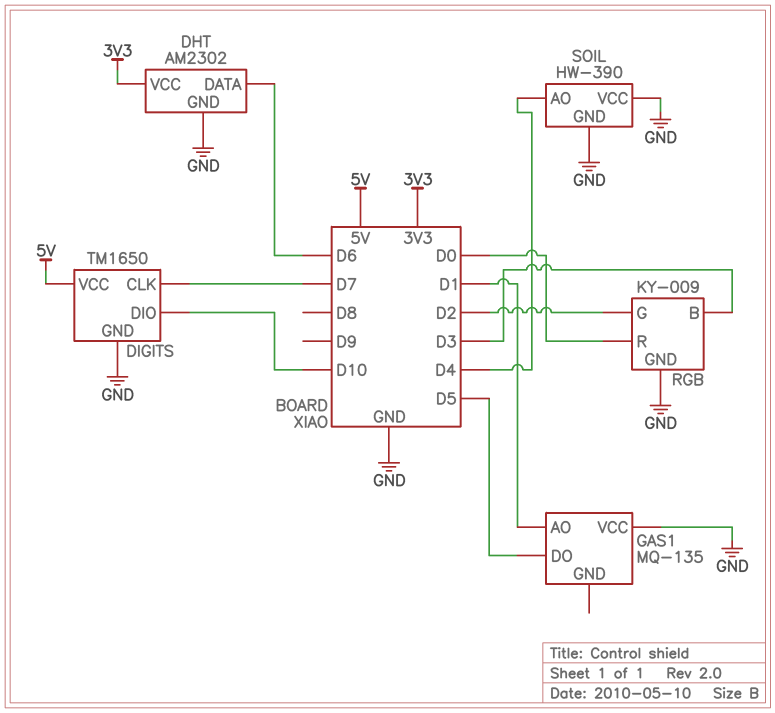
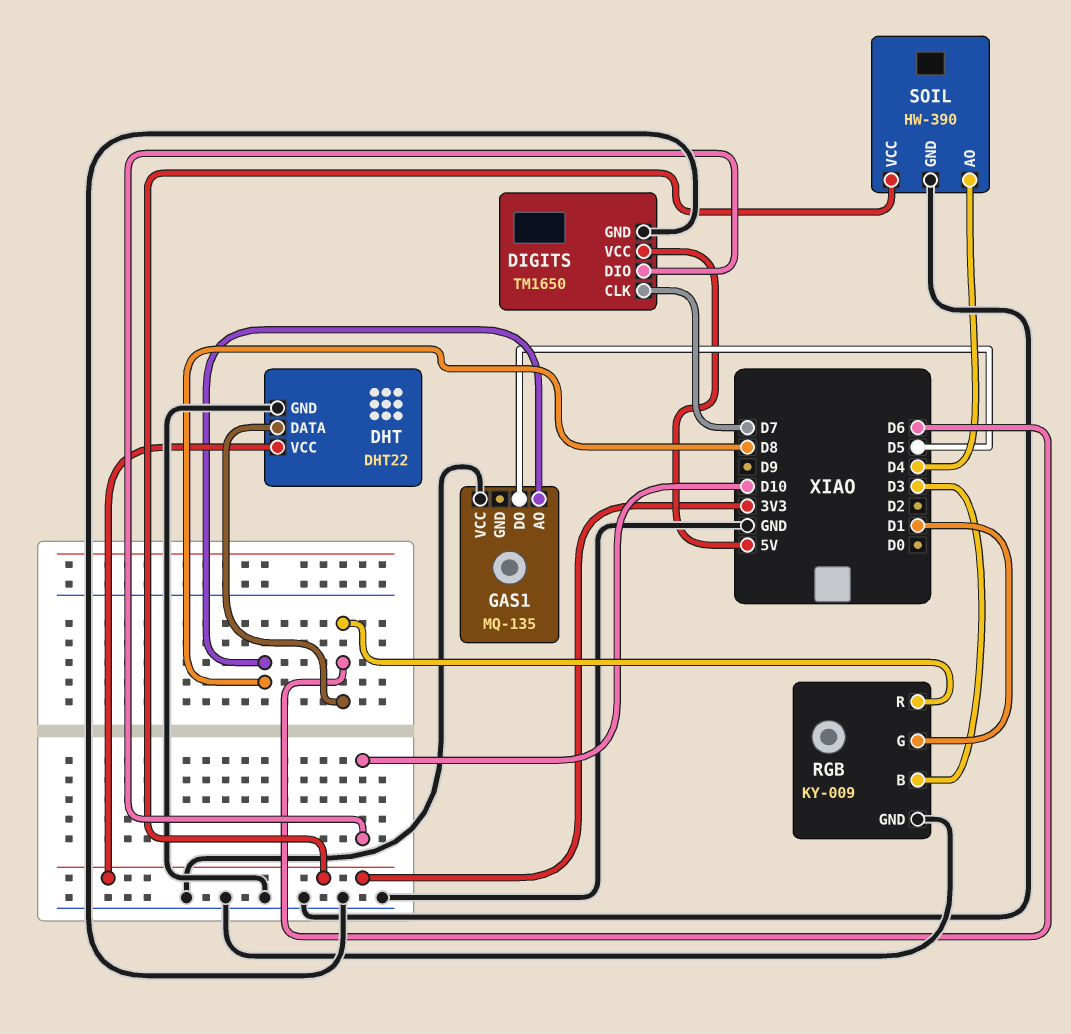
DHT: AM2302 -> DHT22
GAS1 pin AO: D1 -> D8
RGB pin G: D2 -> D1
RGB pin R: D0 -> D6
SOIL pin VCC: GND -> 3V3

